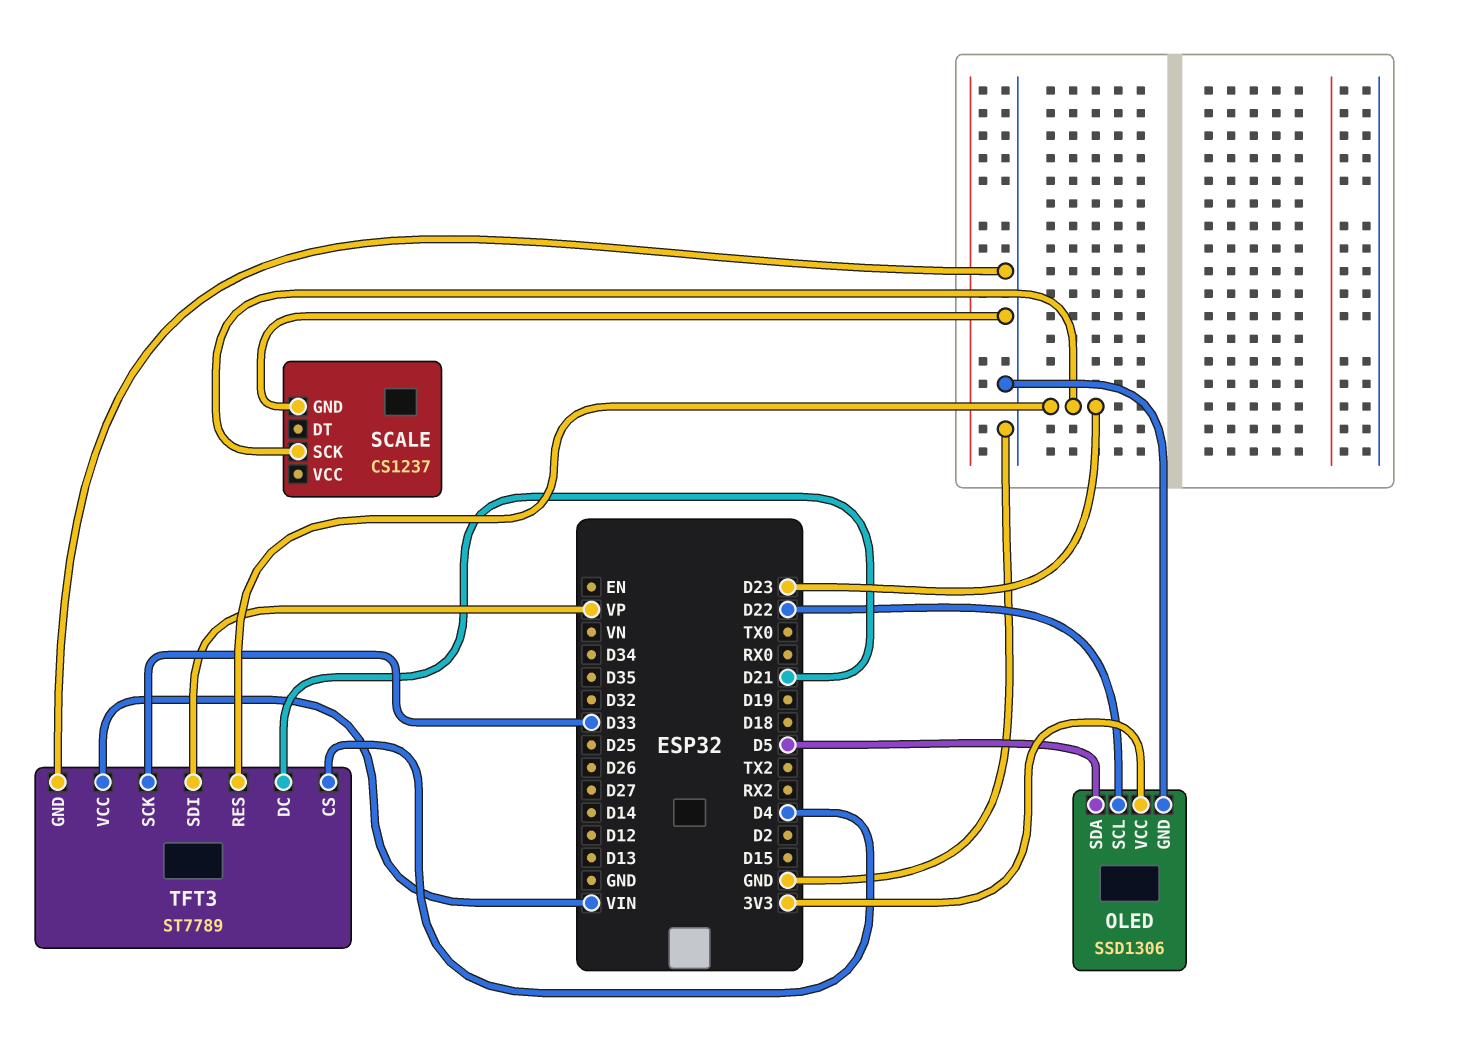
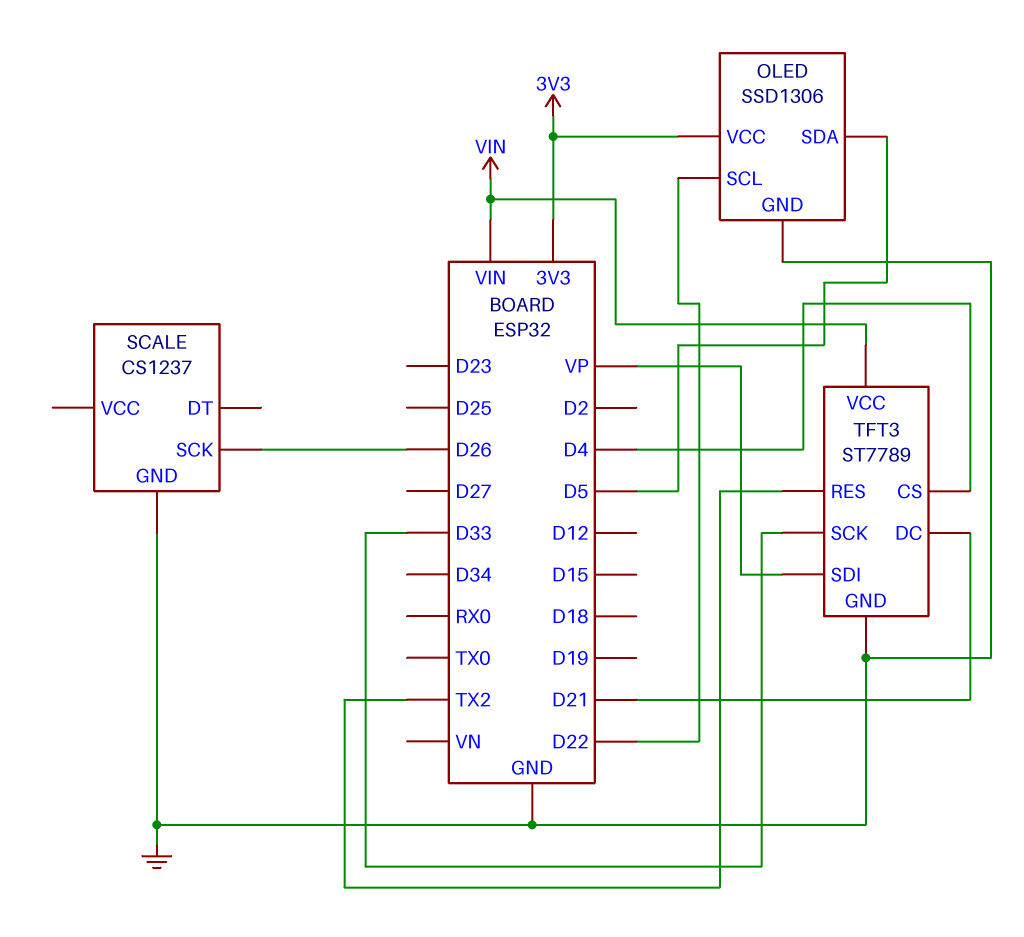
SCALE pin SCK: D23 -> D26
TFT3 pin RES: D23 -> TX2

